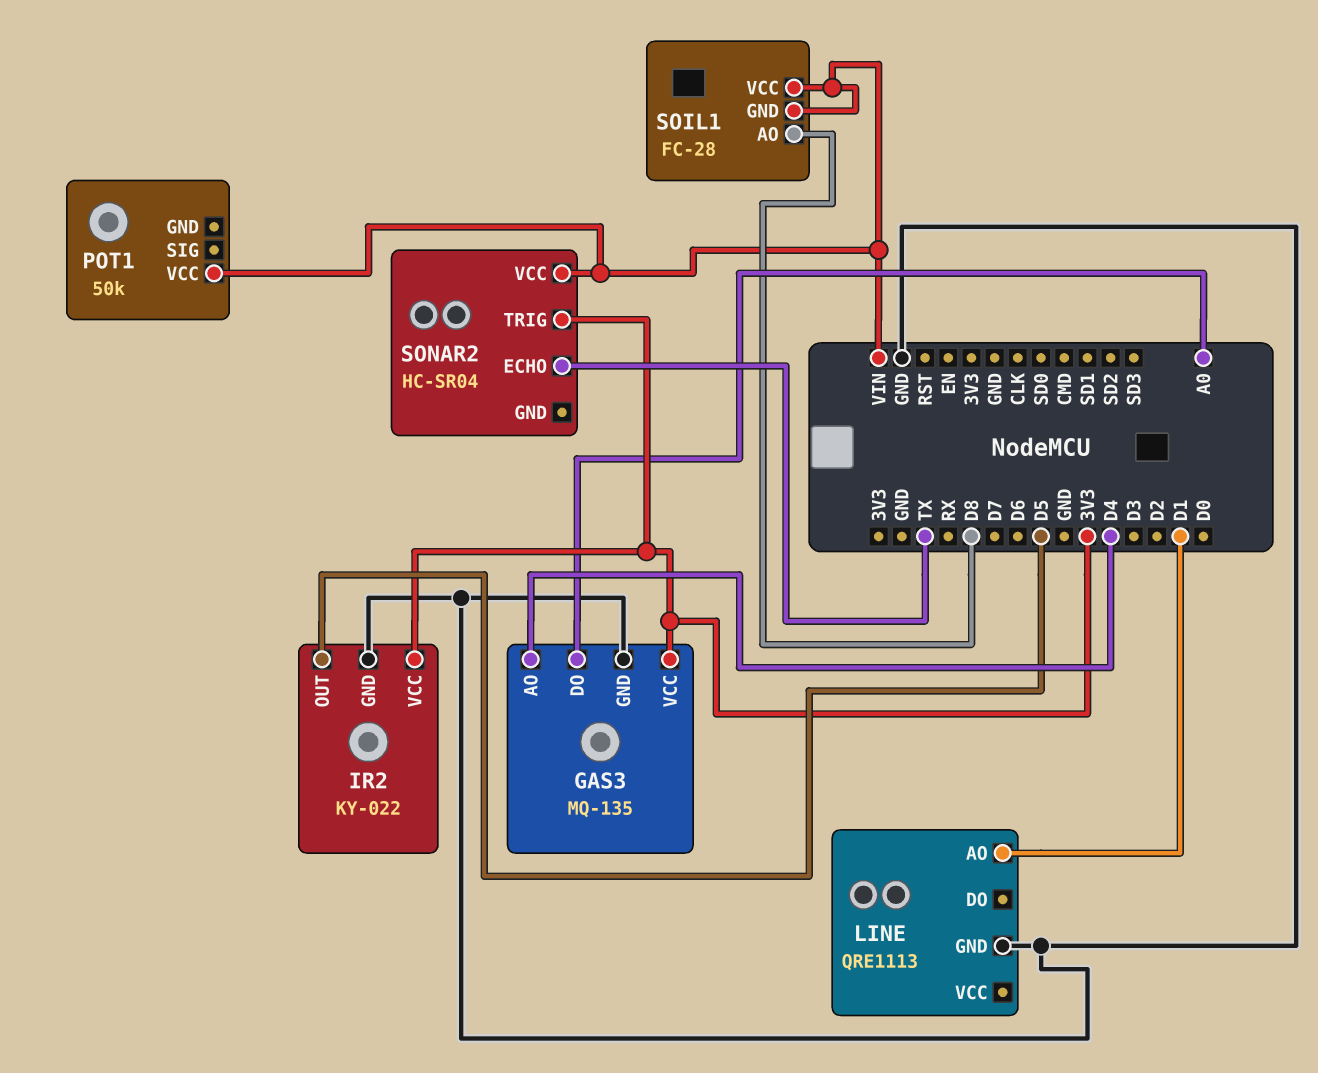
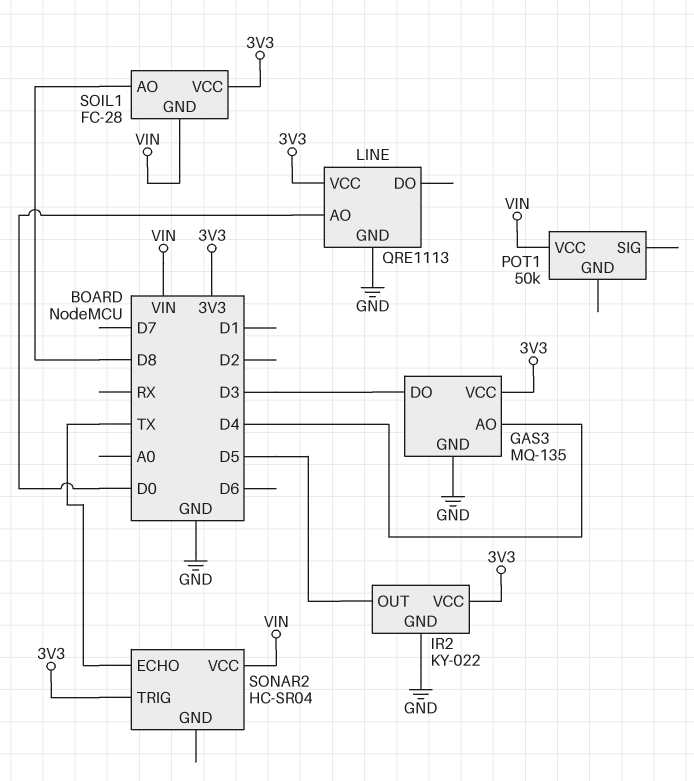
GAS3 pin DO: A0 -> D3
LINE pin AO: D1 -> D0
LINE pin VCC: none -> 3V3
SOIL1 pin VCC: VIN -> 3V3

